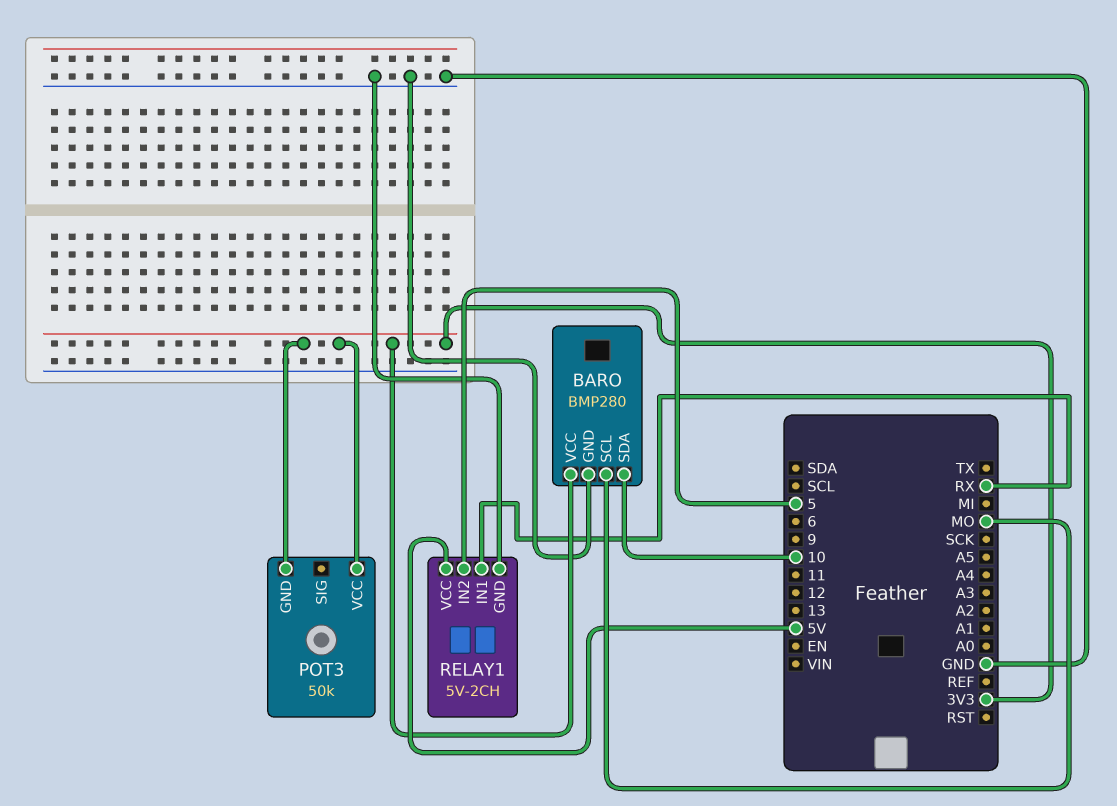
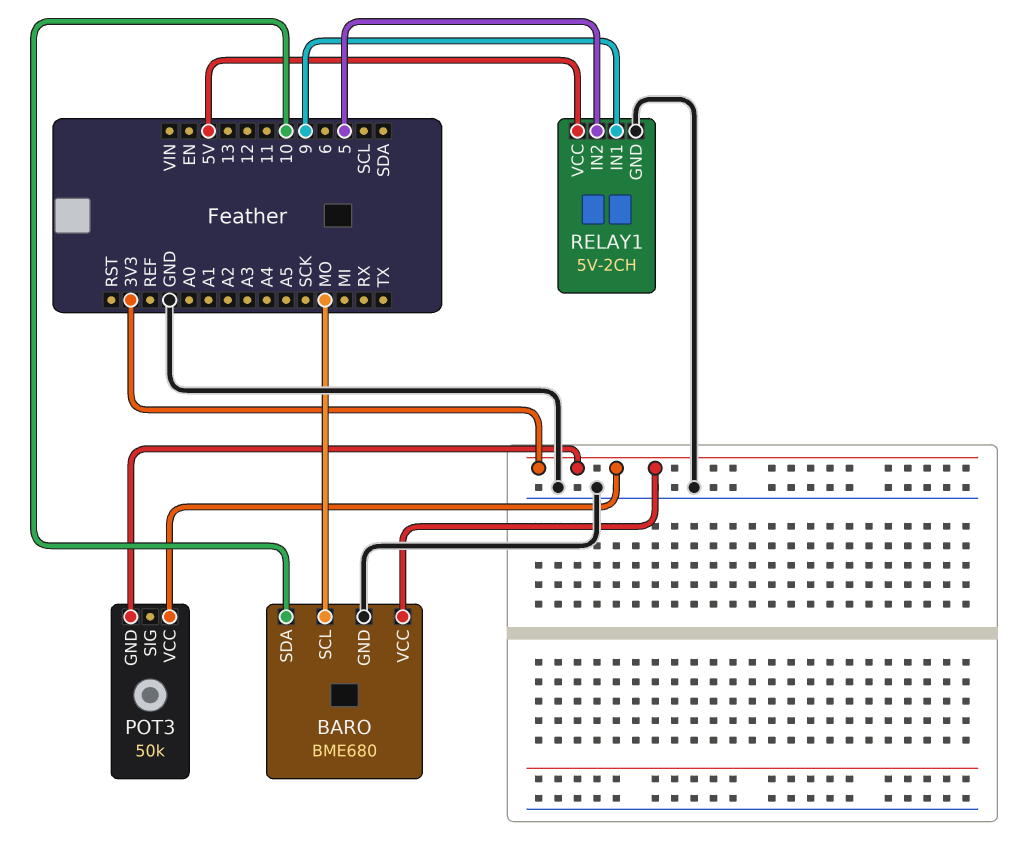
BARO: BMP280 -> BME680
RELAY1 pin IN1: RX -> 9

